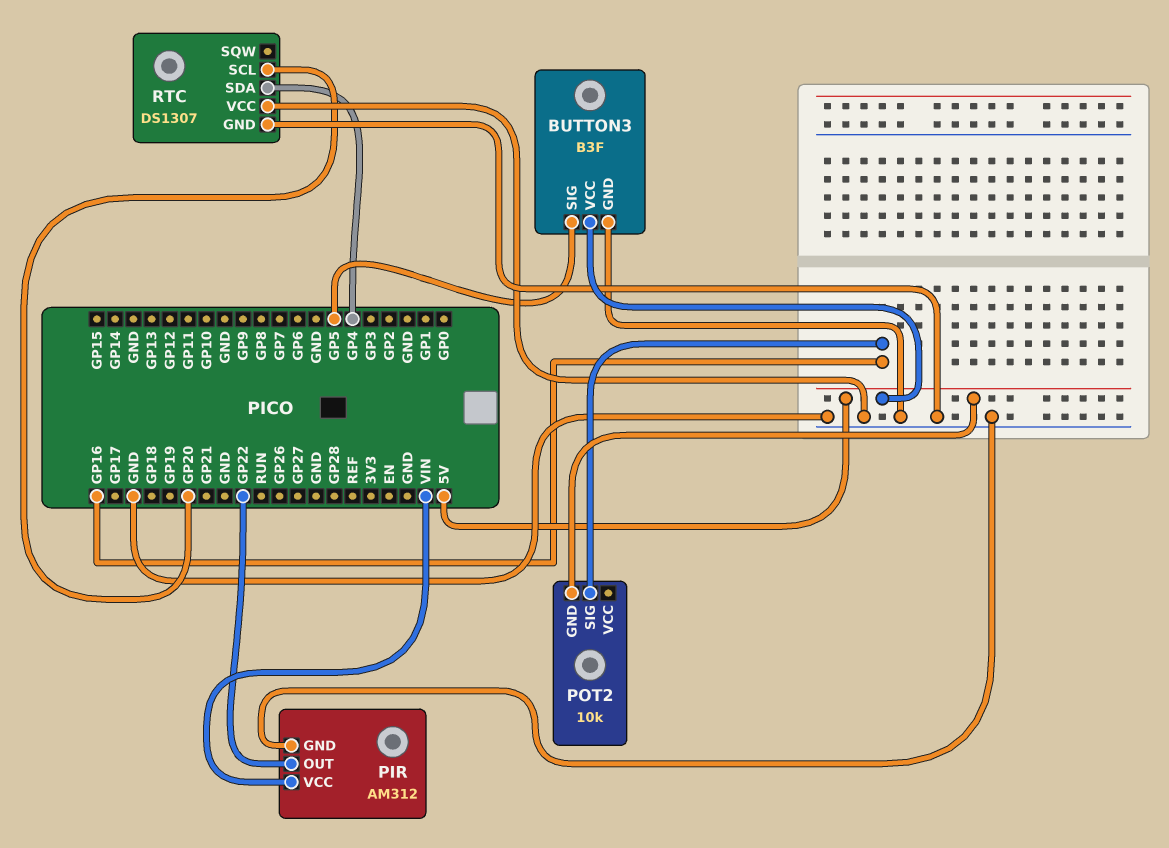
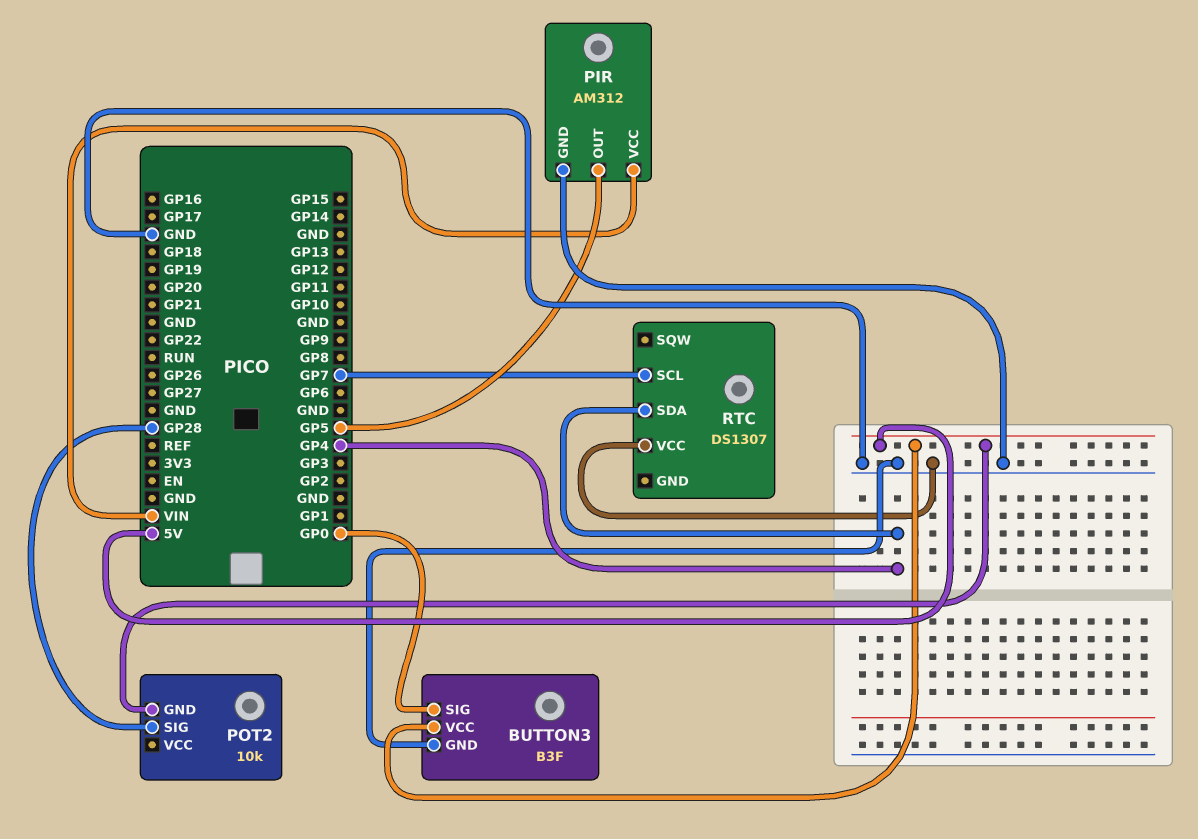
BUTTON3 pin SIG: GP5 -> GP0
PIR pin OUT: GP22 -> GP5
POT2 pin SIG: GP16 -> GP28
RTC pin GND: GND -> none
RTC pin SCL: GP20 -> GP7

